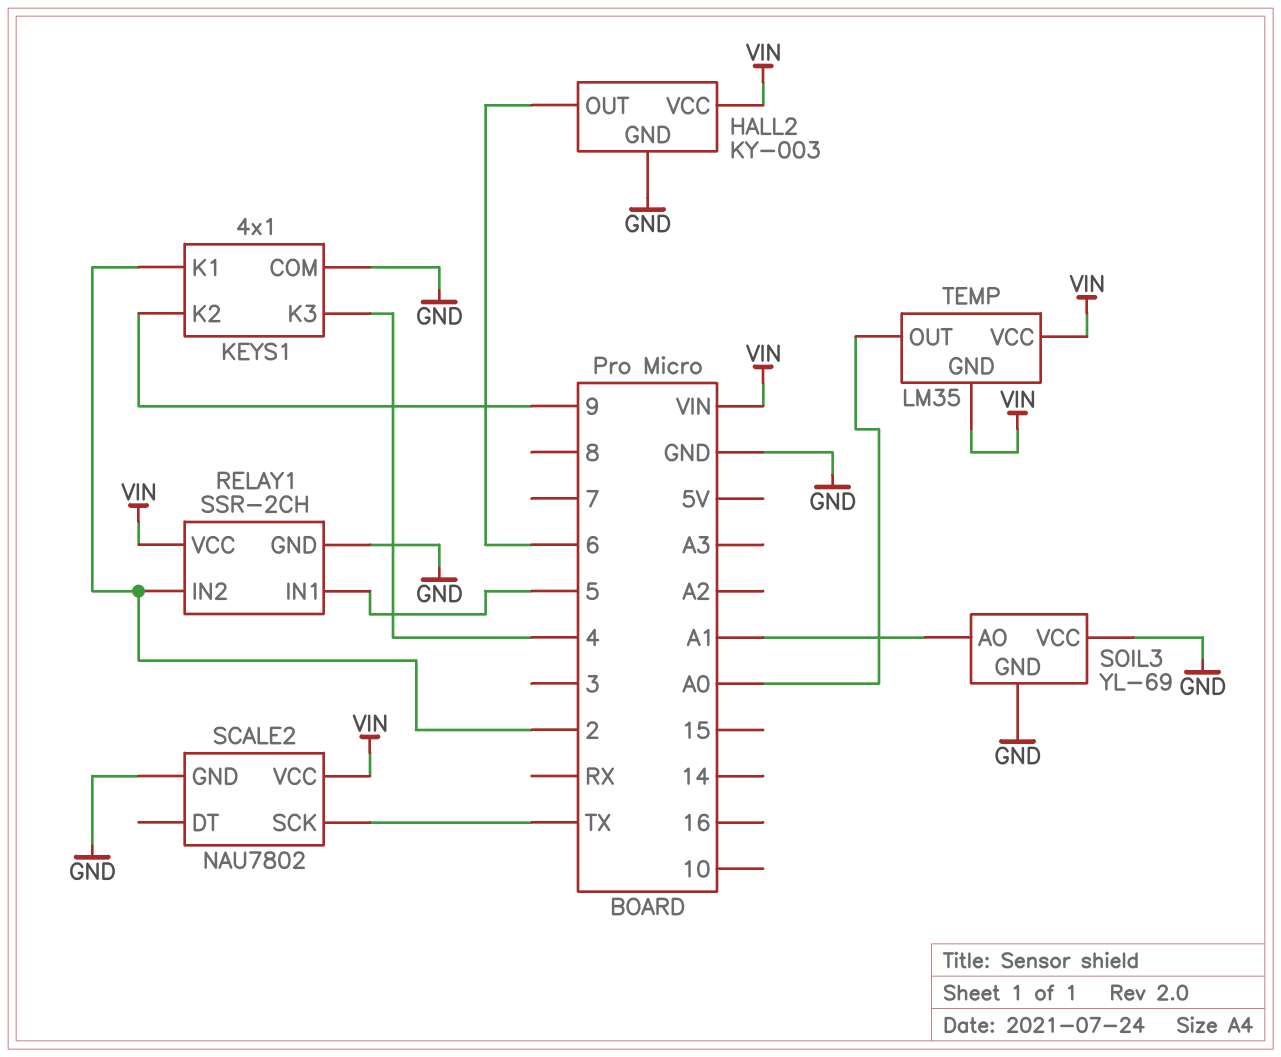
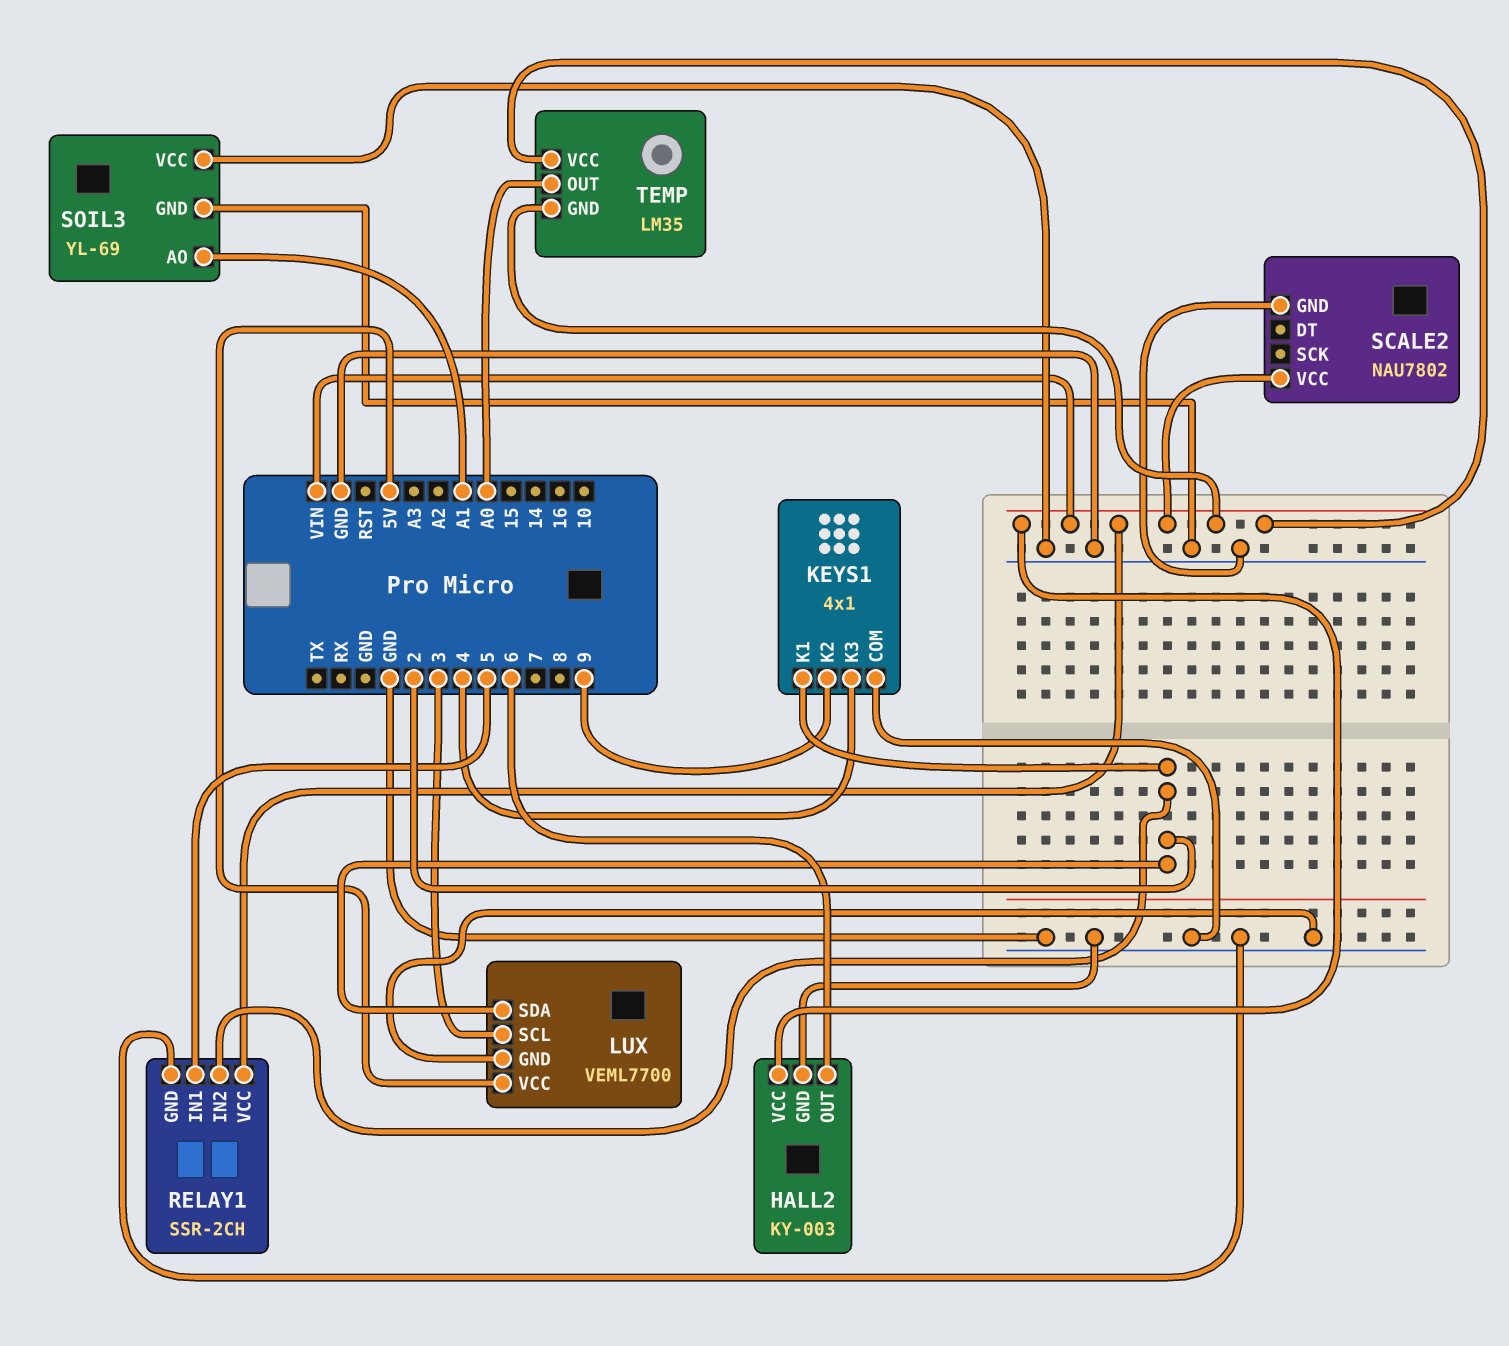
LUX: none -> VEML7700
LUX pin GND: none -> GND
LUX pin SCL: none -> 3
LUX pin SDA: none -> 2
LUX pin VCC: none -> 5V
SCALE2 pin SCK: TX -> none

